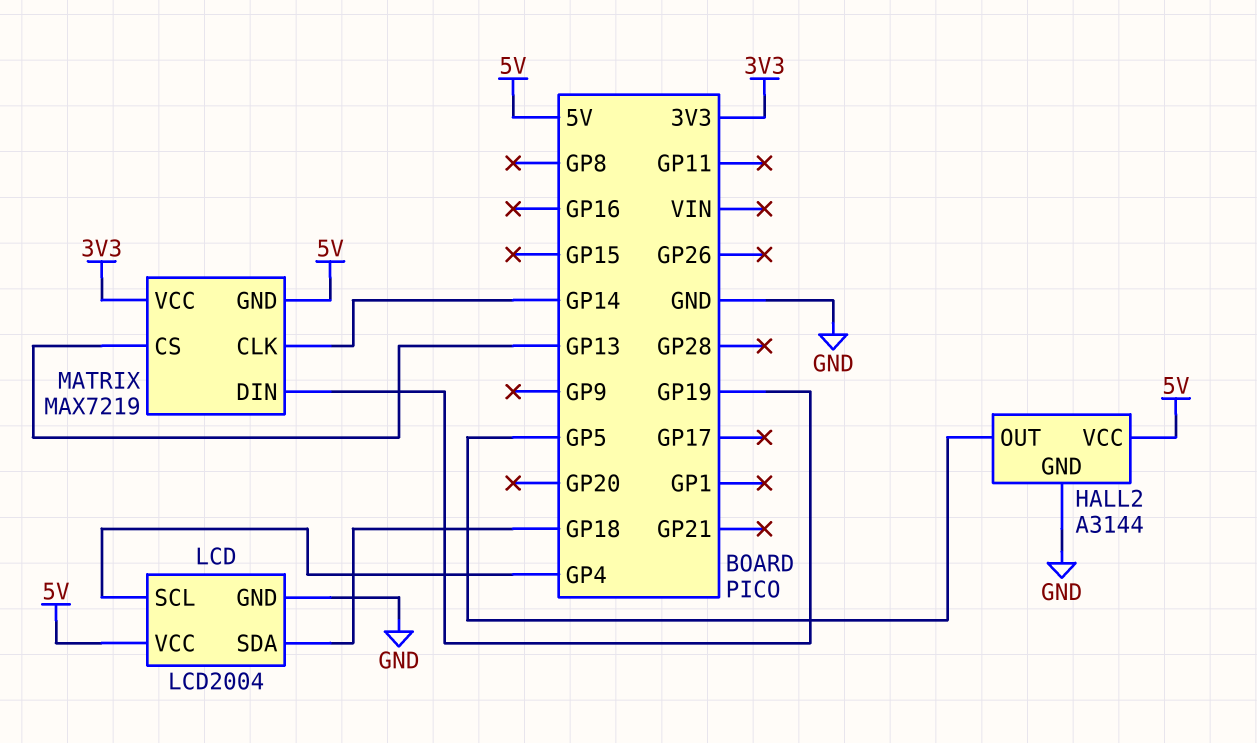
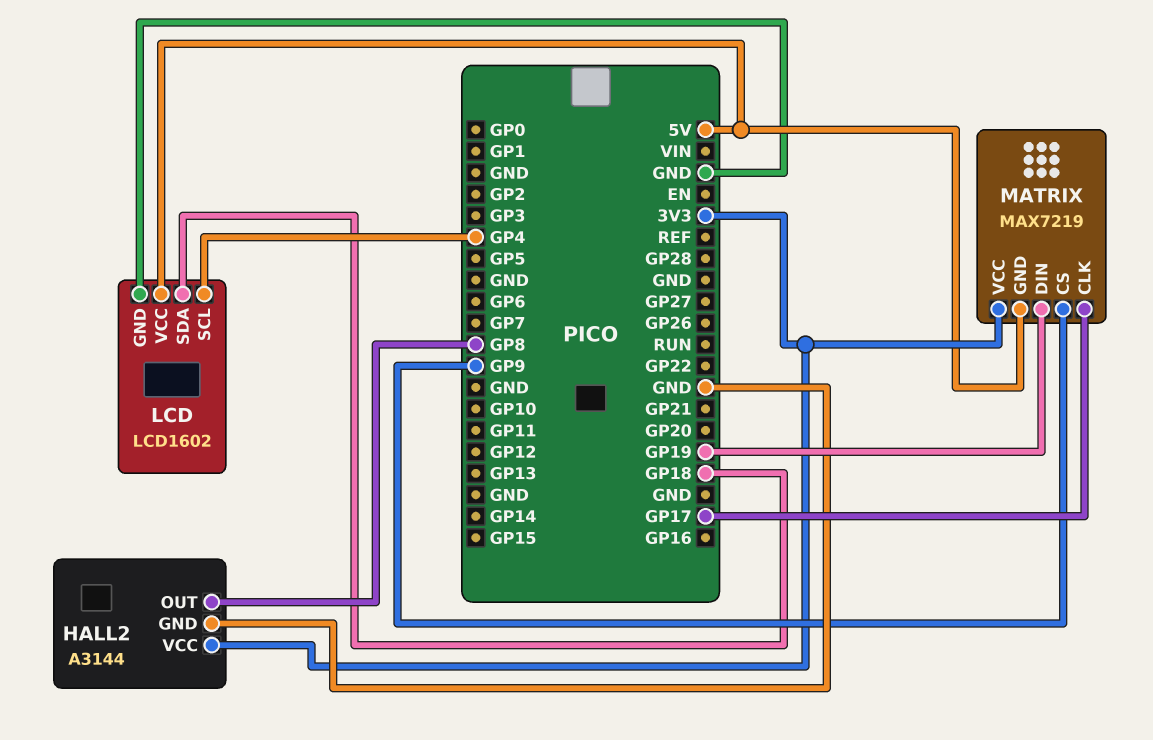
HALL2 pin OUT: GP5 -> GP8
HALL2 pin VCC: 5V -> 3V3
LCD: LCD2004 -> LCD1602
MATRIX pin CLK: GP14 -> GP17
MATRIX pin CS: GP13 -> GP9

